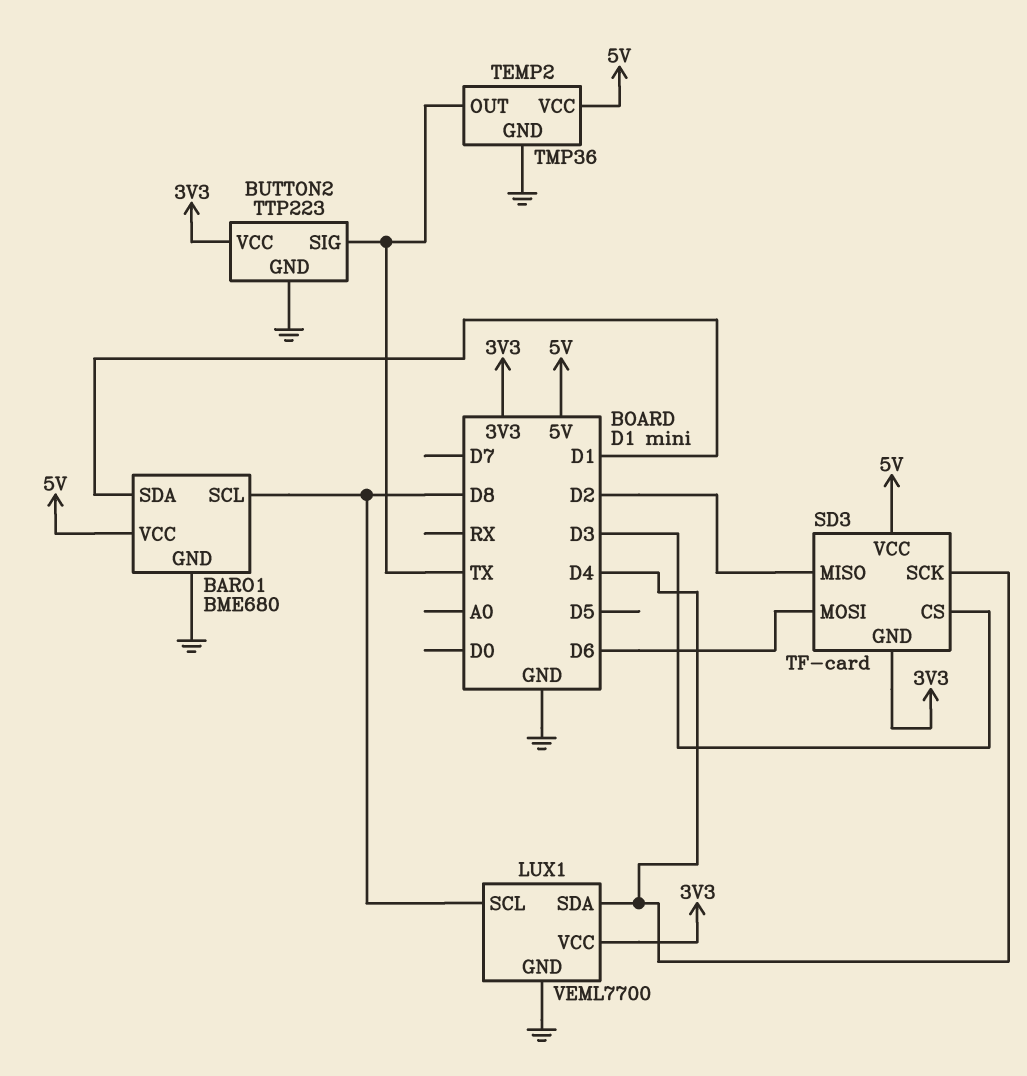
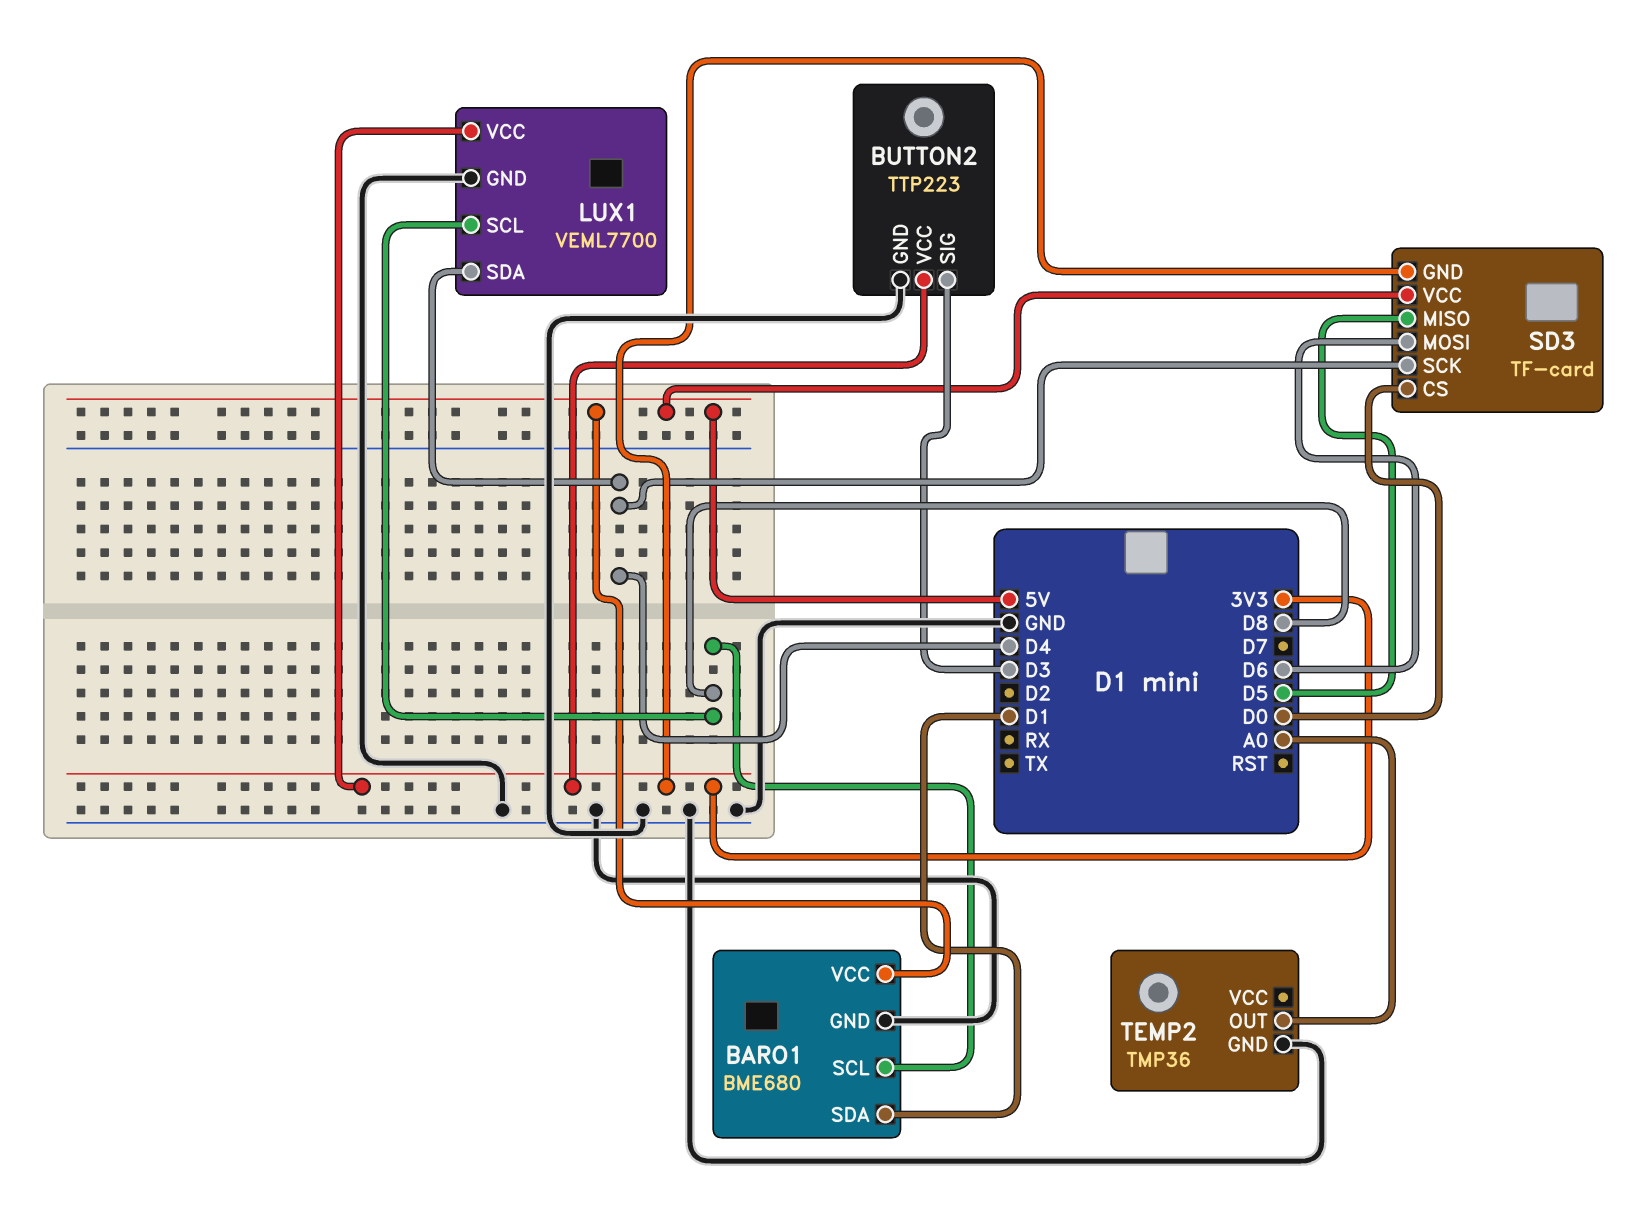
BUTTON2 pin SIG: TX -> D3
SD3 pin CS: D3 -> D0
SD3 pin MISO: D2 -> D5
TEMP2 pin OUT: TX -> A0
TEMP2 pin VCC: 5V -> none

